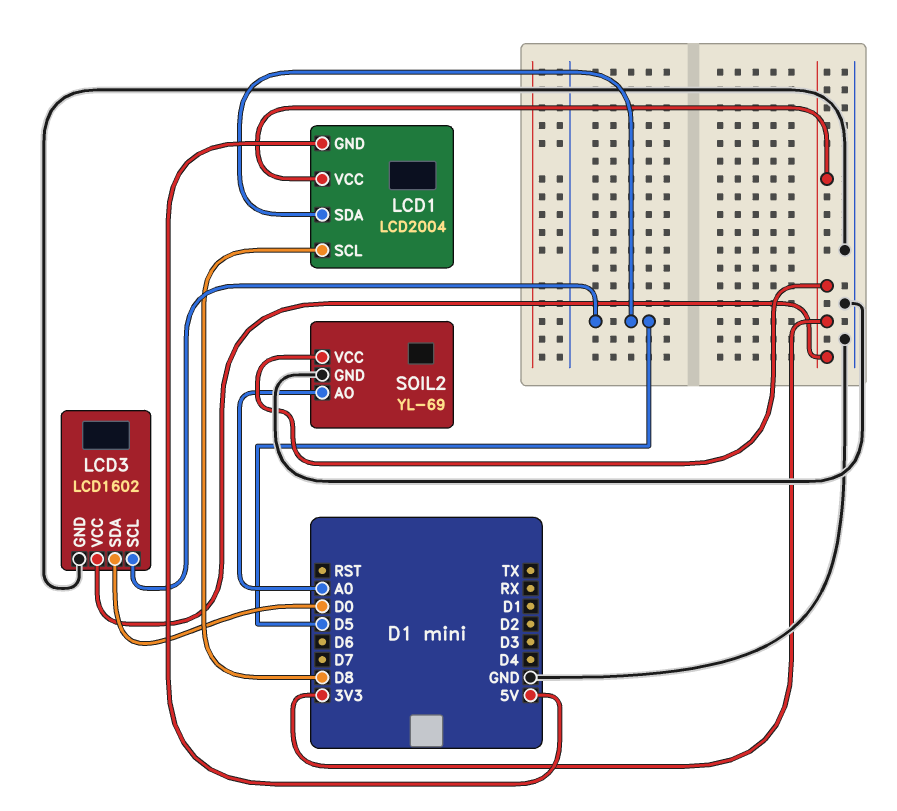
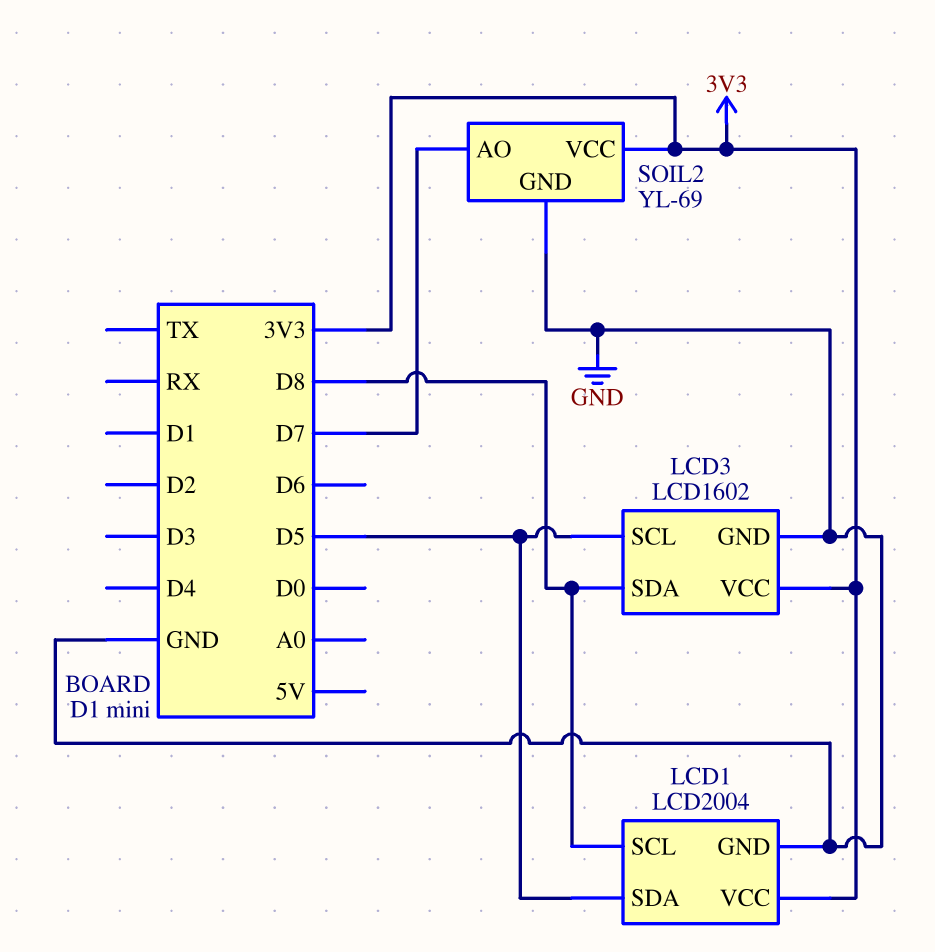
LCD1 pin GND: 5V -> GND
LCD3 pin SDA: D0 -> D8
SOIL2 pin AO: A0 -> D7

